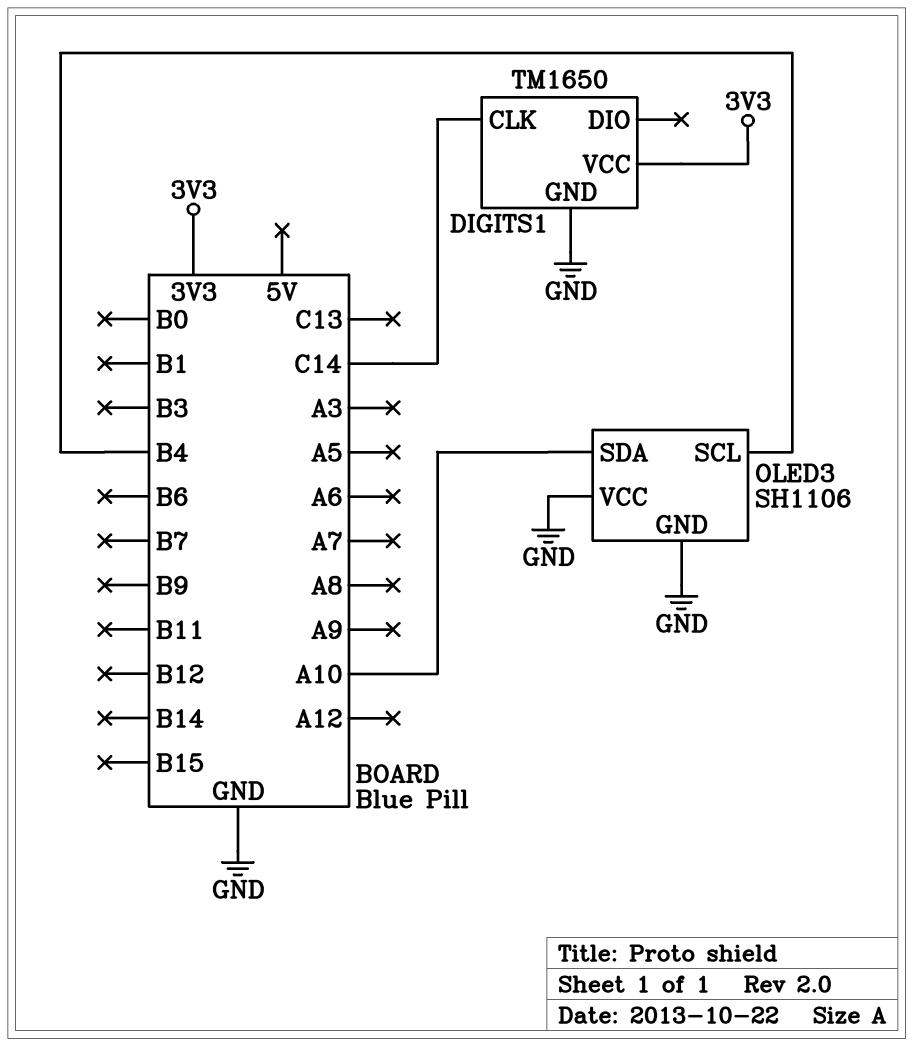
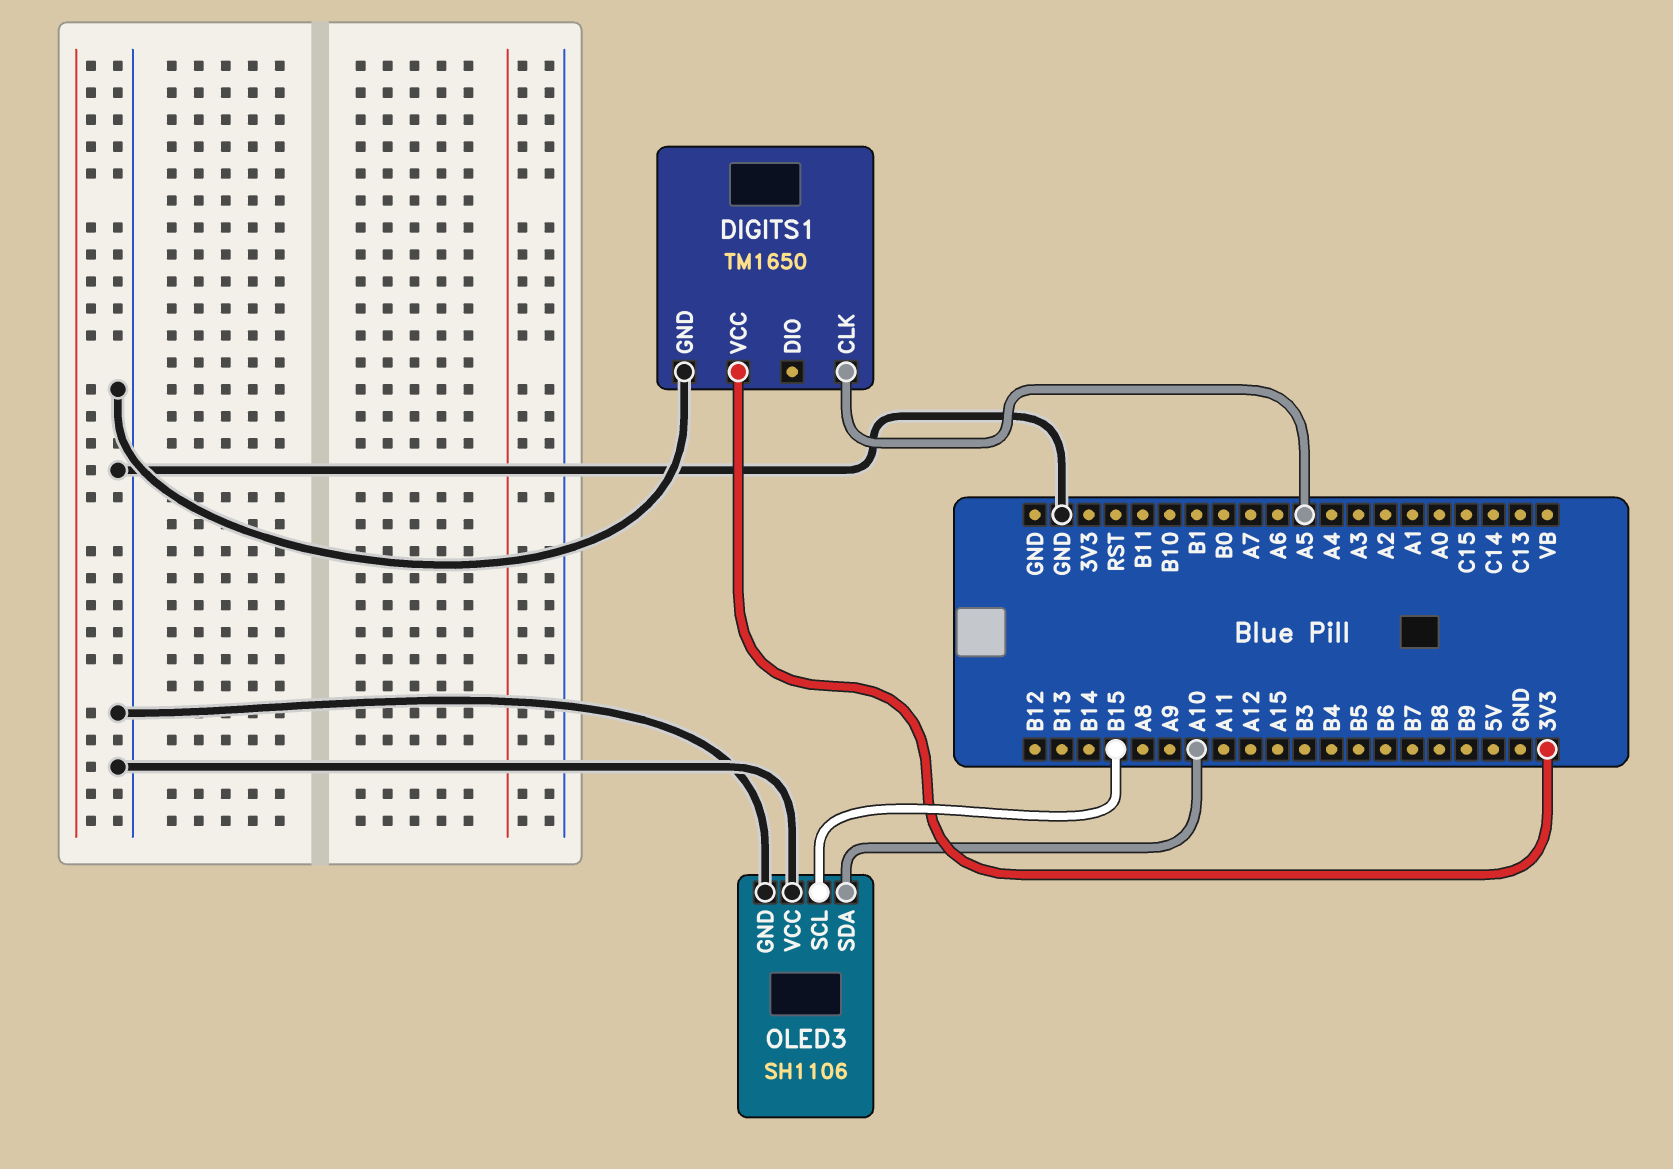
DIGITS1 pin CLK: C14 -> A5
OLED3 pin SCL: B4 -> B15

